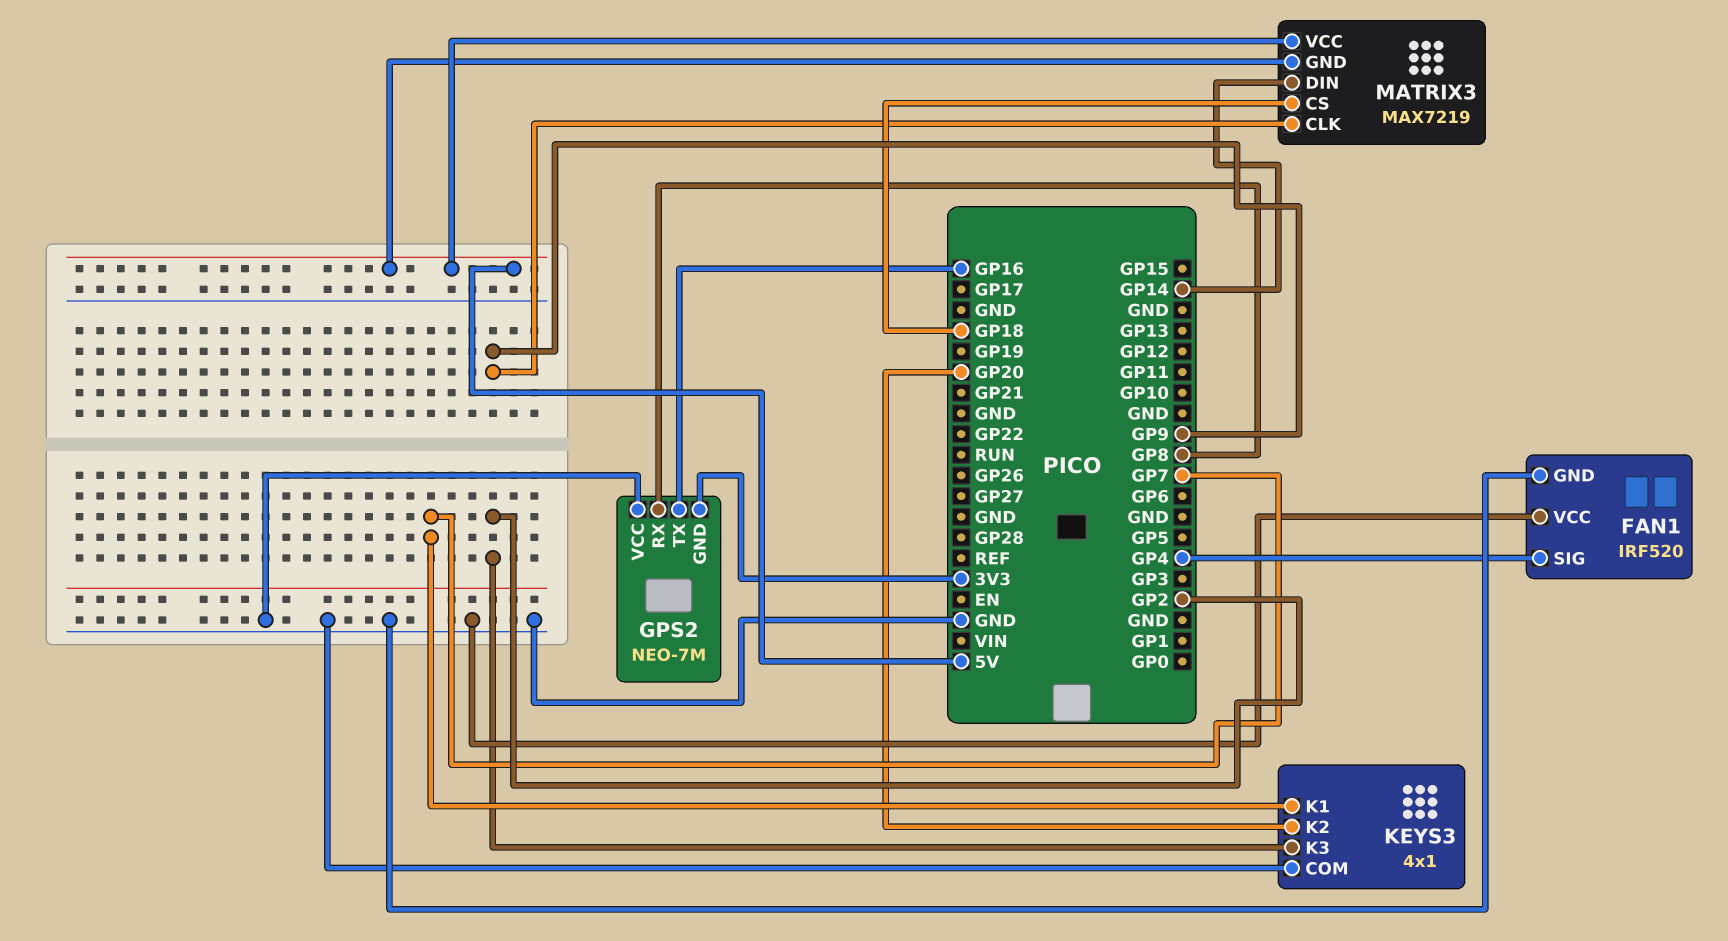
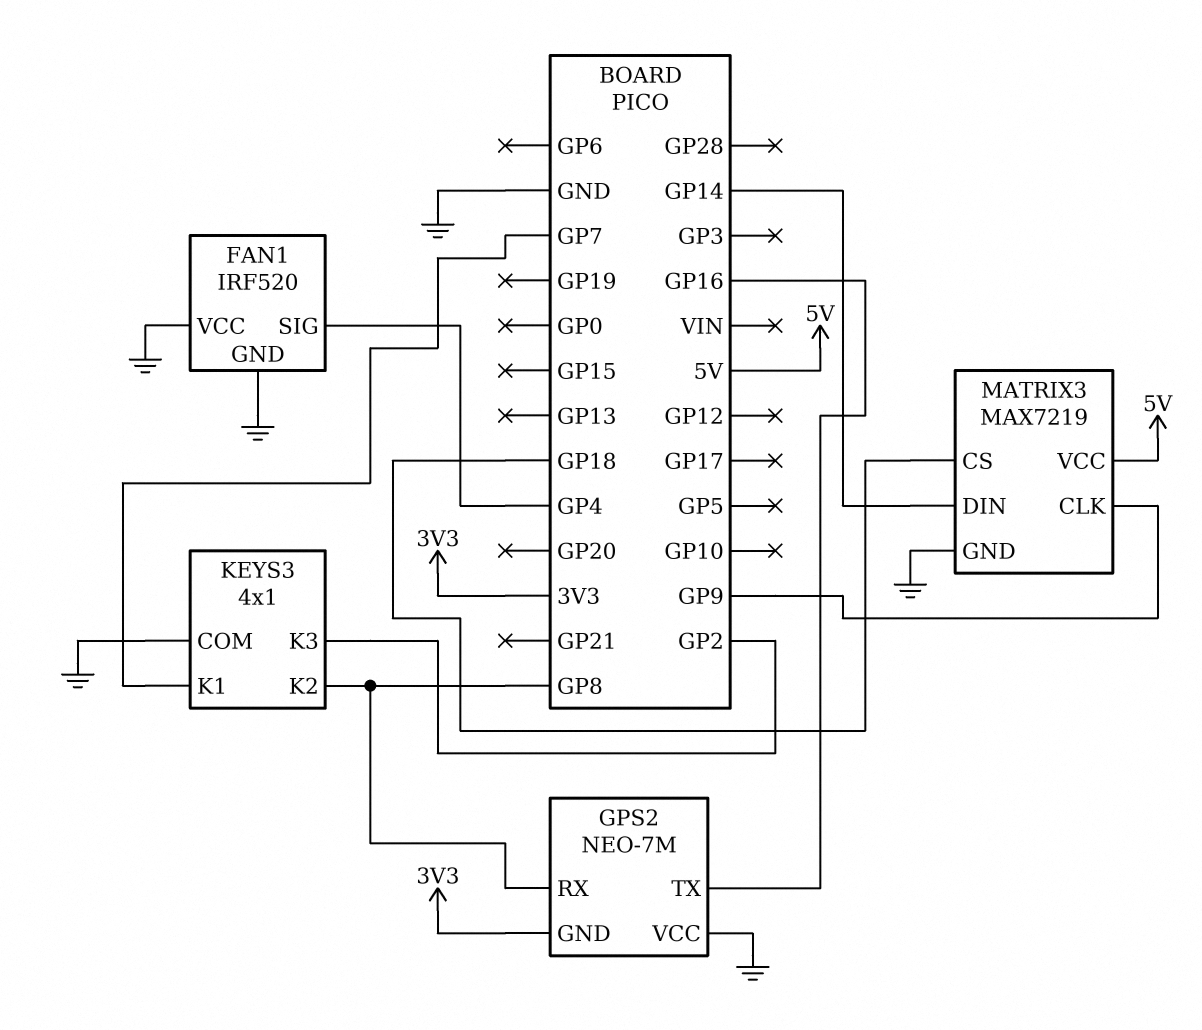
KEYS3 pin K2: GP20 -> GP8
MATRIX3 pin GND: 5V -> GND

